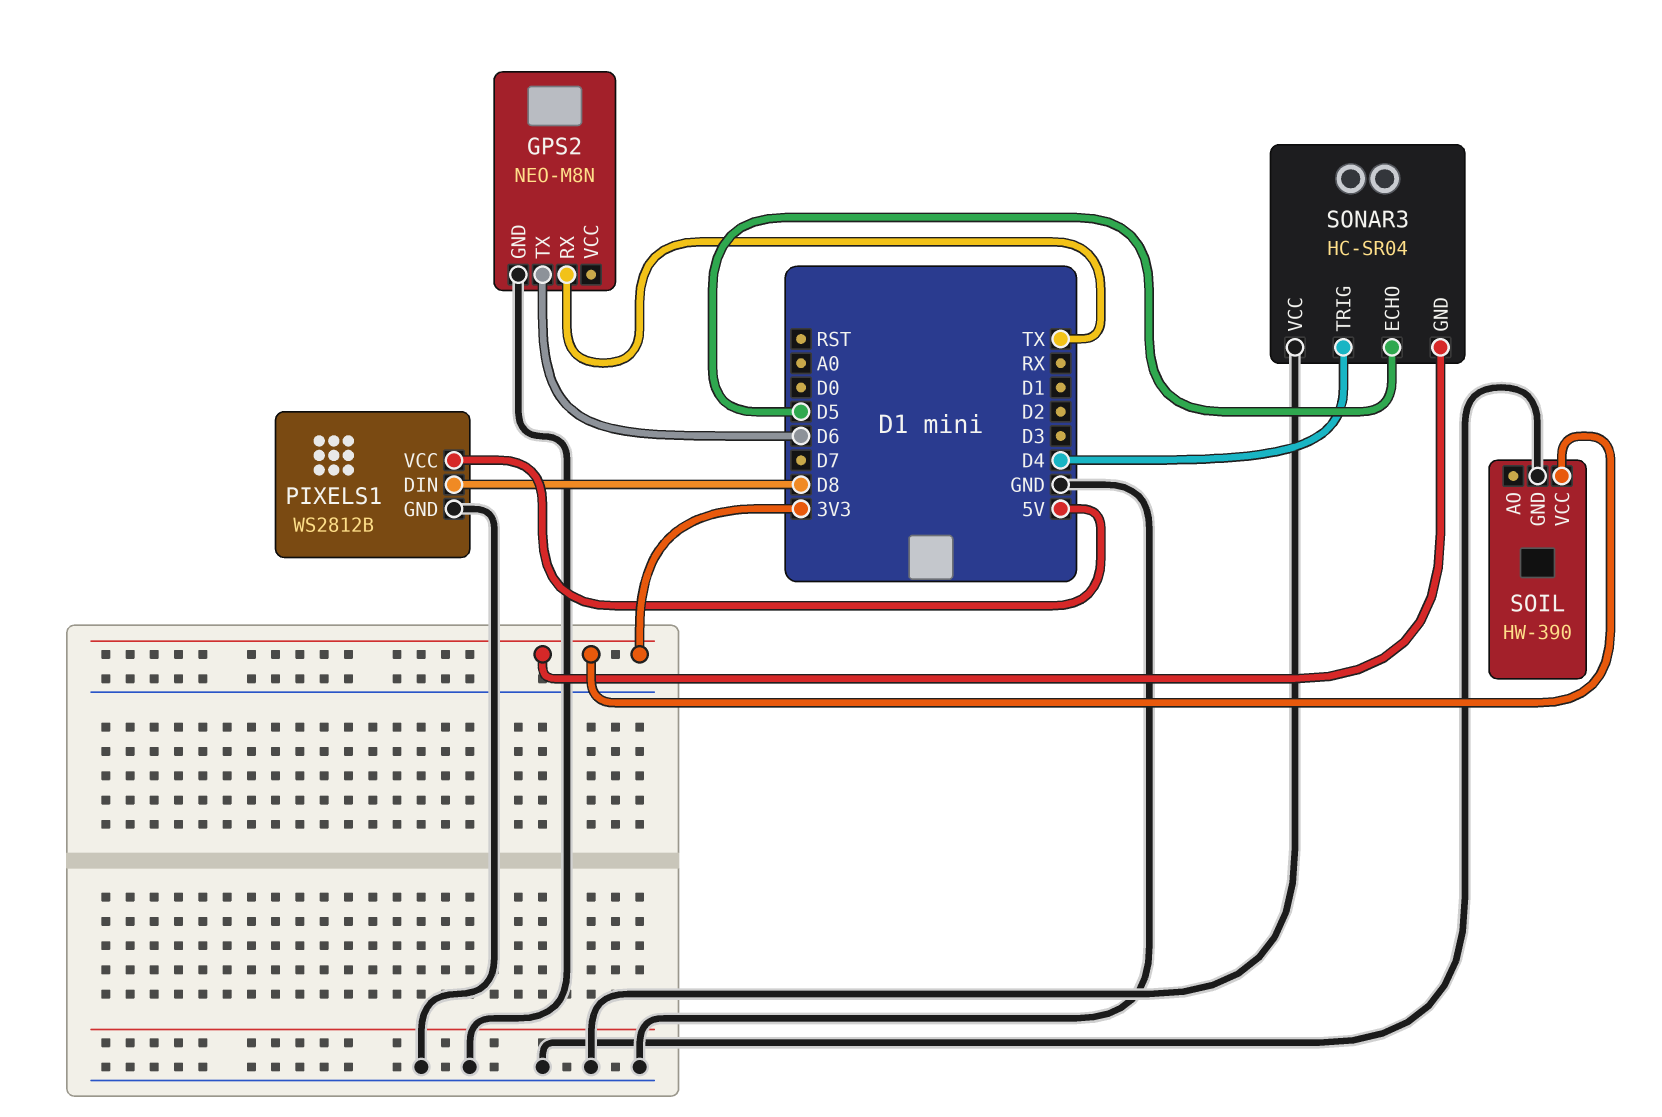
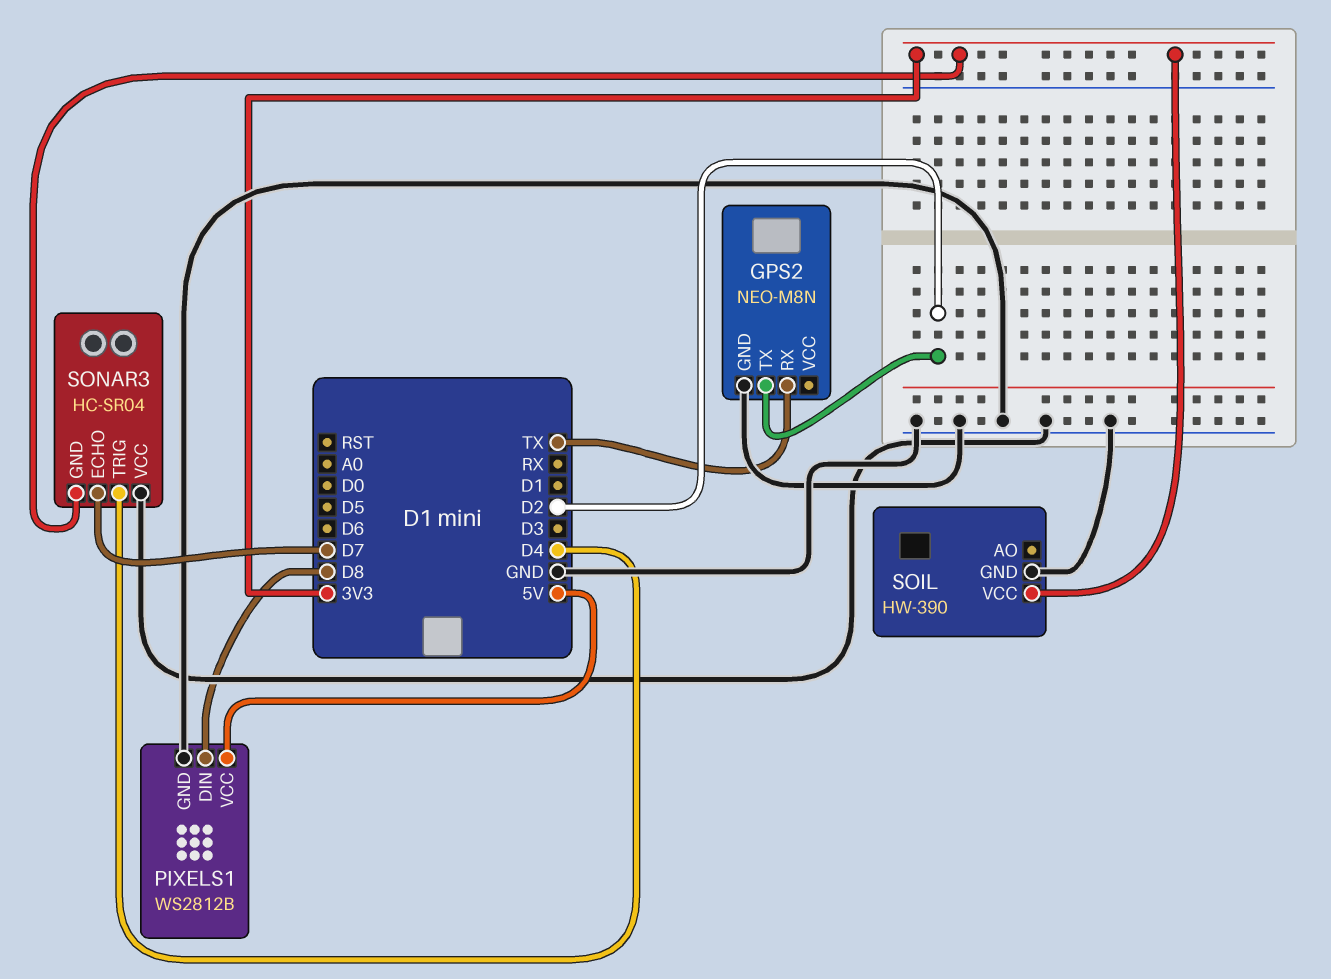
GPS2 pin TX: D6 -> D2
SONAR3 pin ECHO: D5 -> D7

